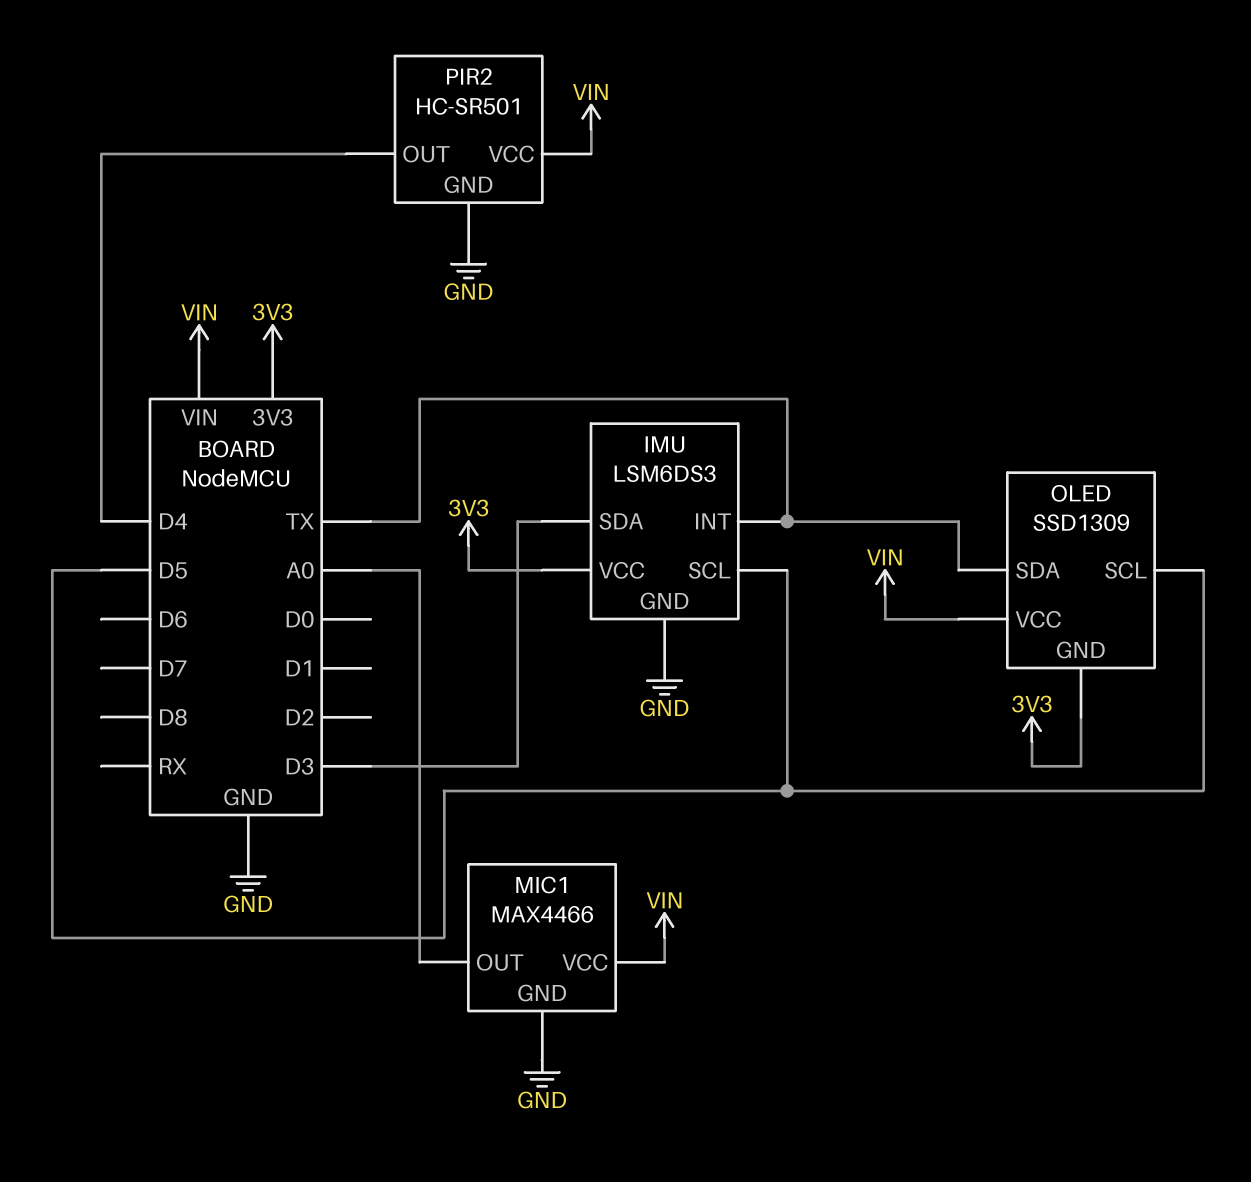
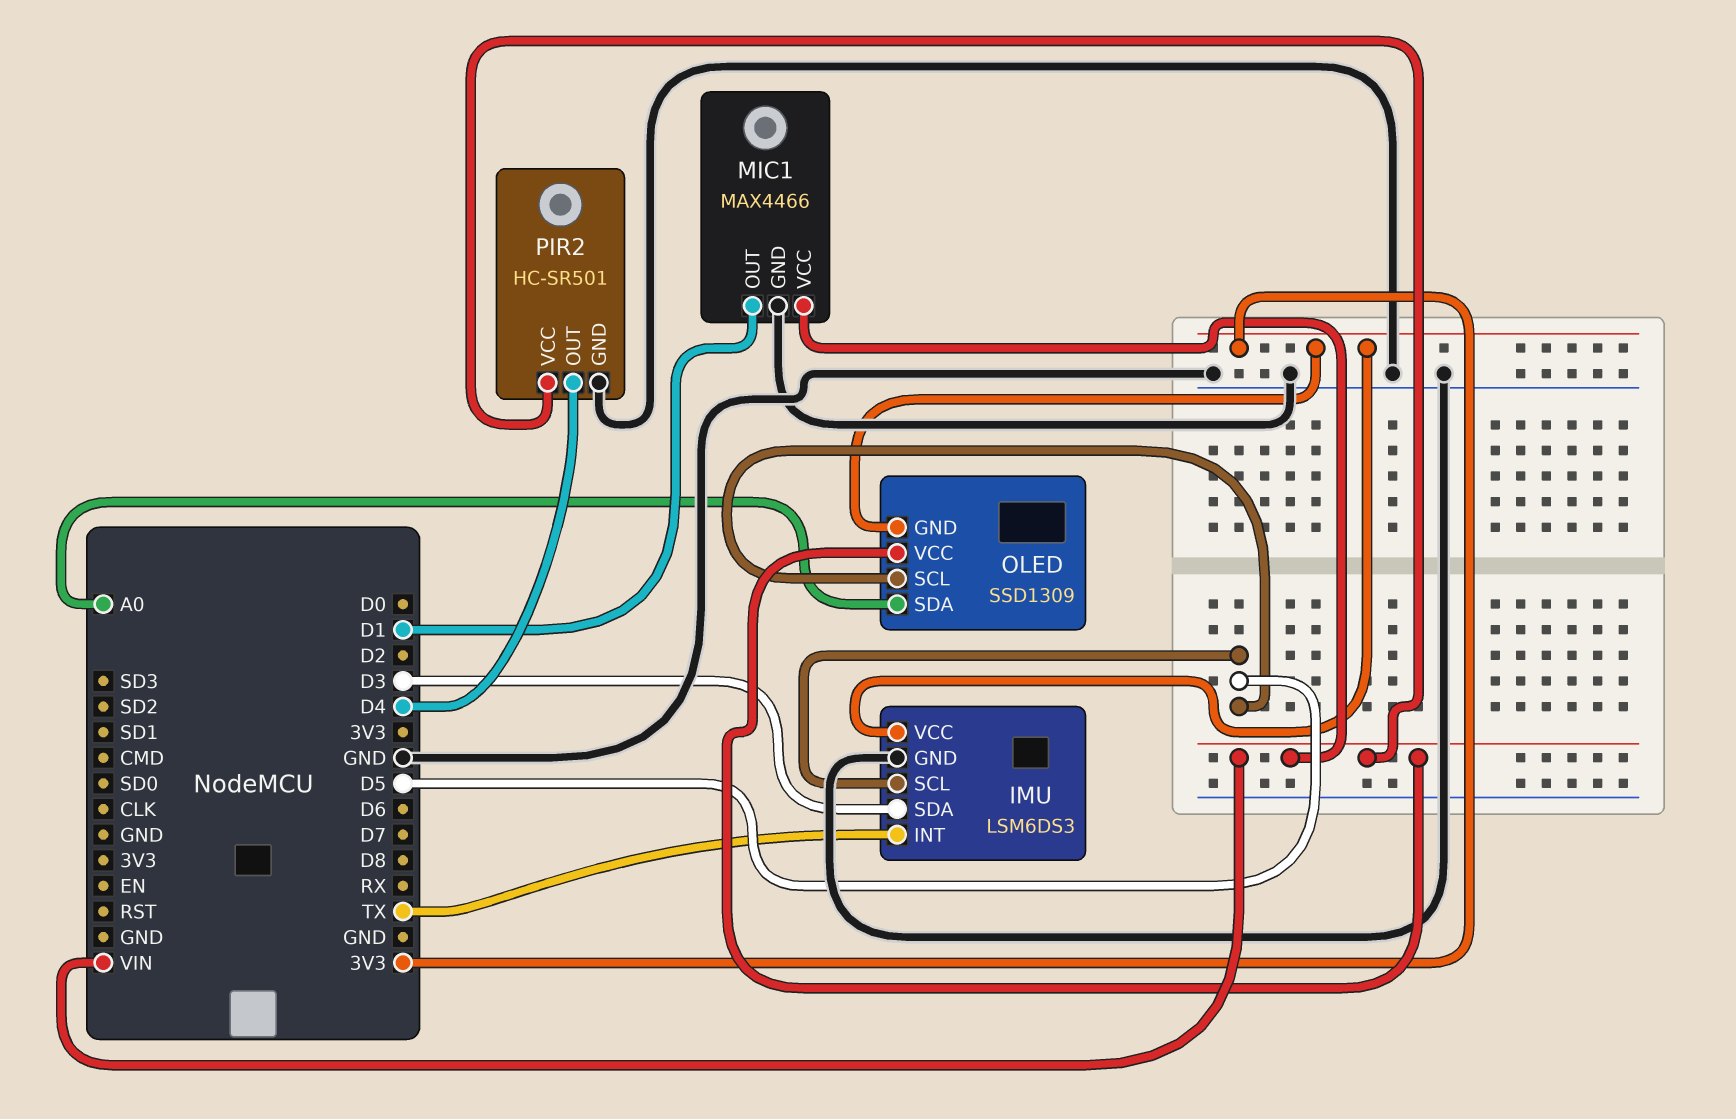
MIC1 pin OUT: A0 -> D1
OLED pin SDA: TX -> A0

